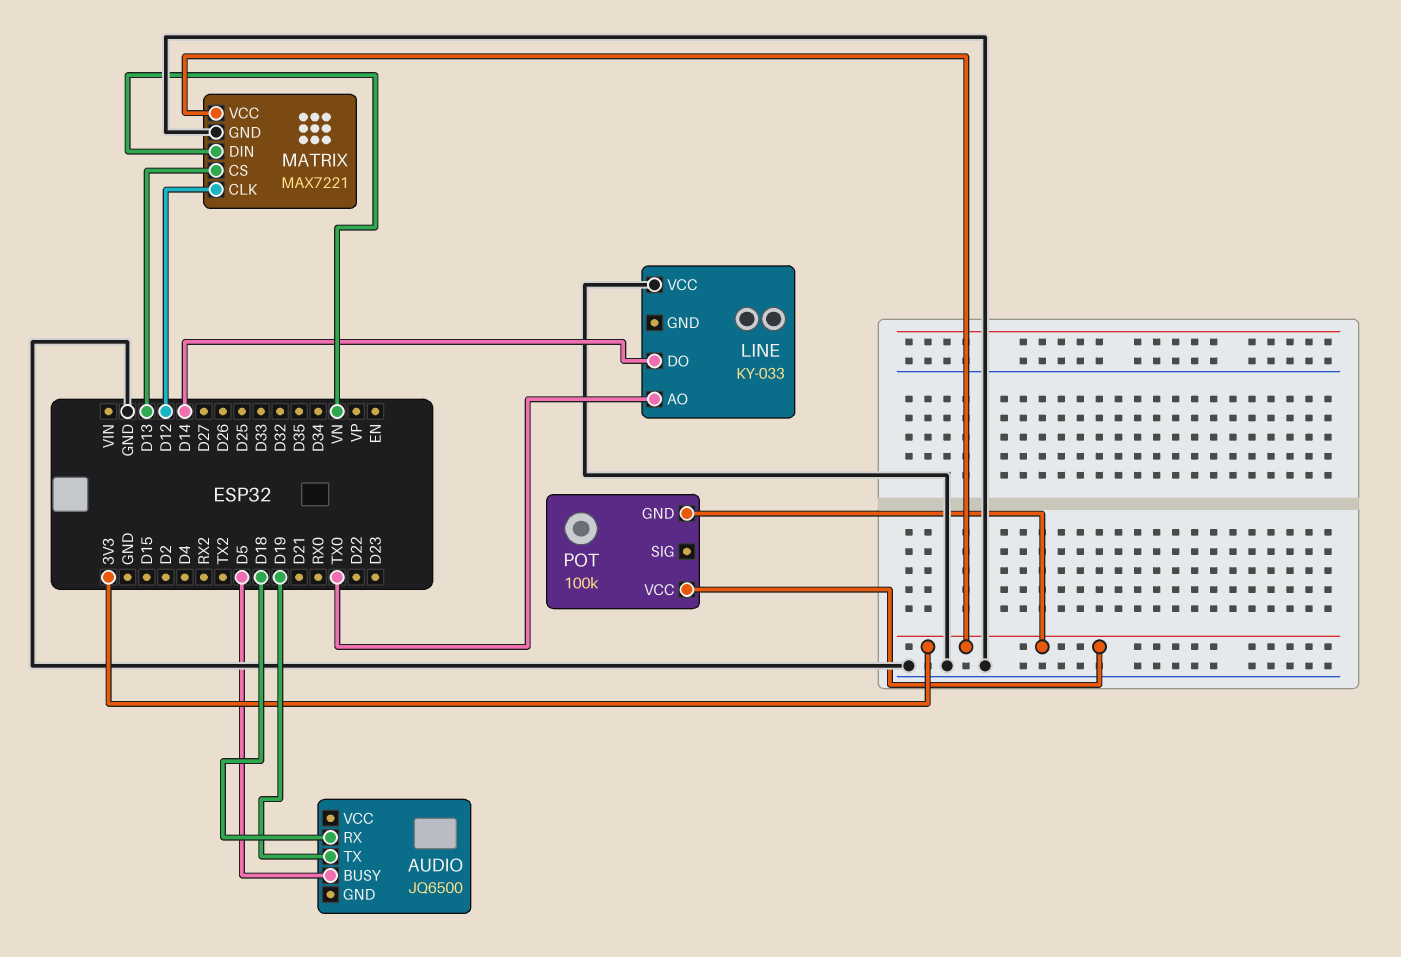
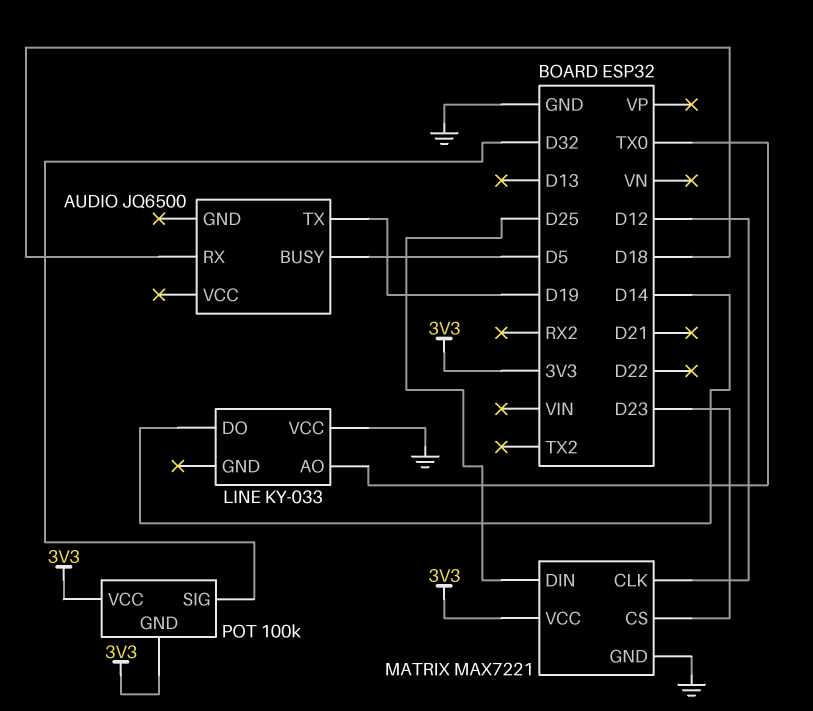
MATRIX pin CS: D13 -> D23
MATRIX pin DIN: VN -> D25
POT pin SIG: none -> D32

